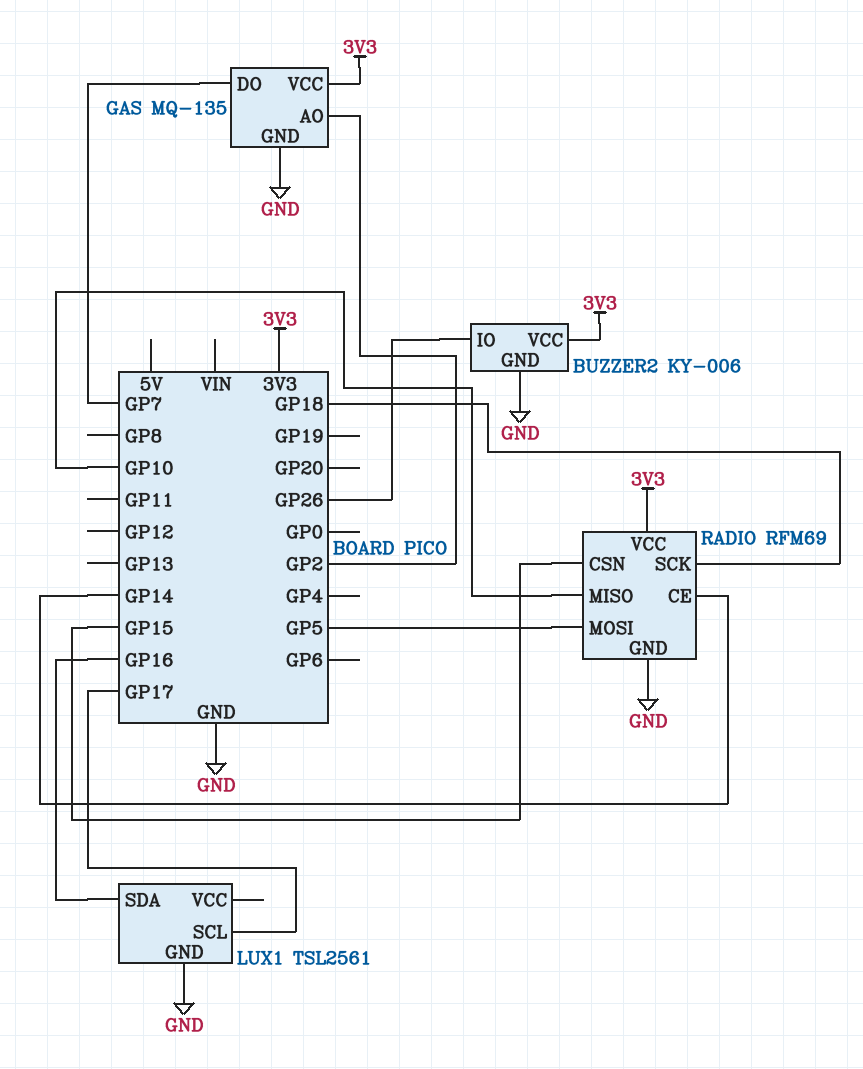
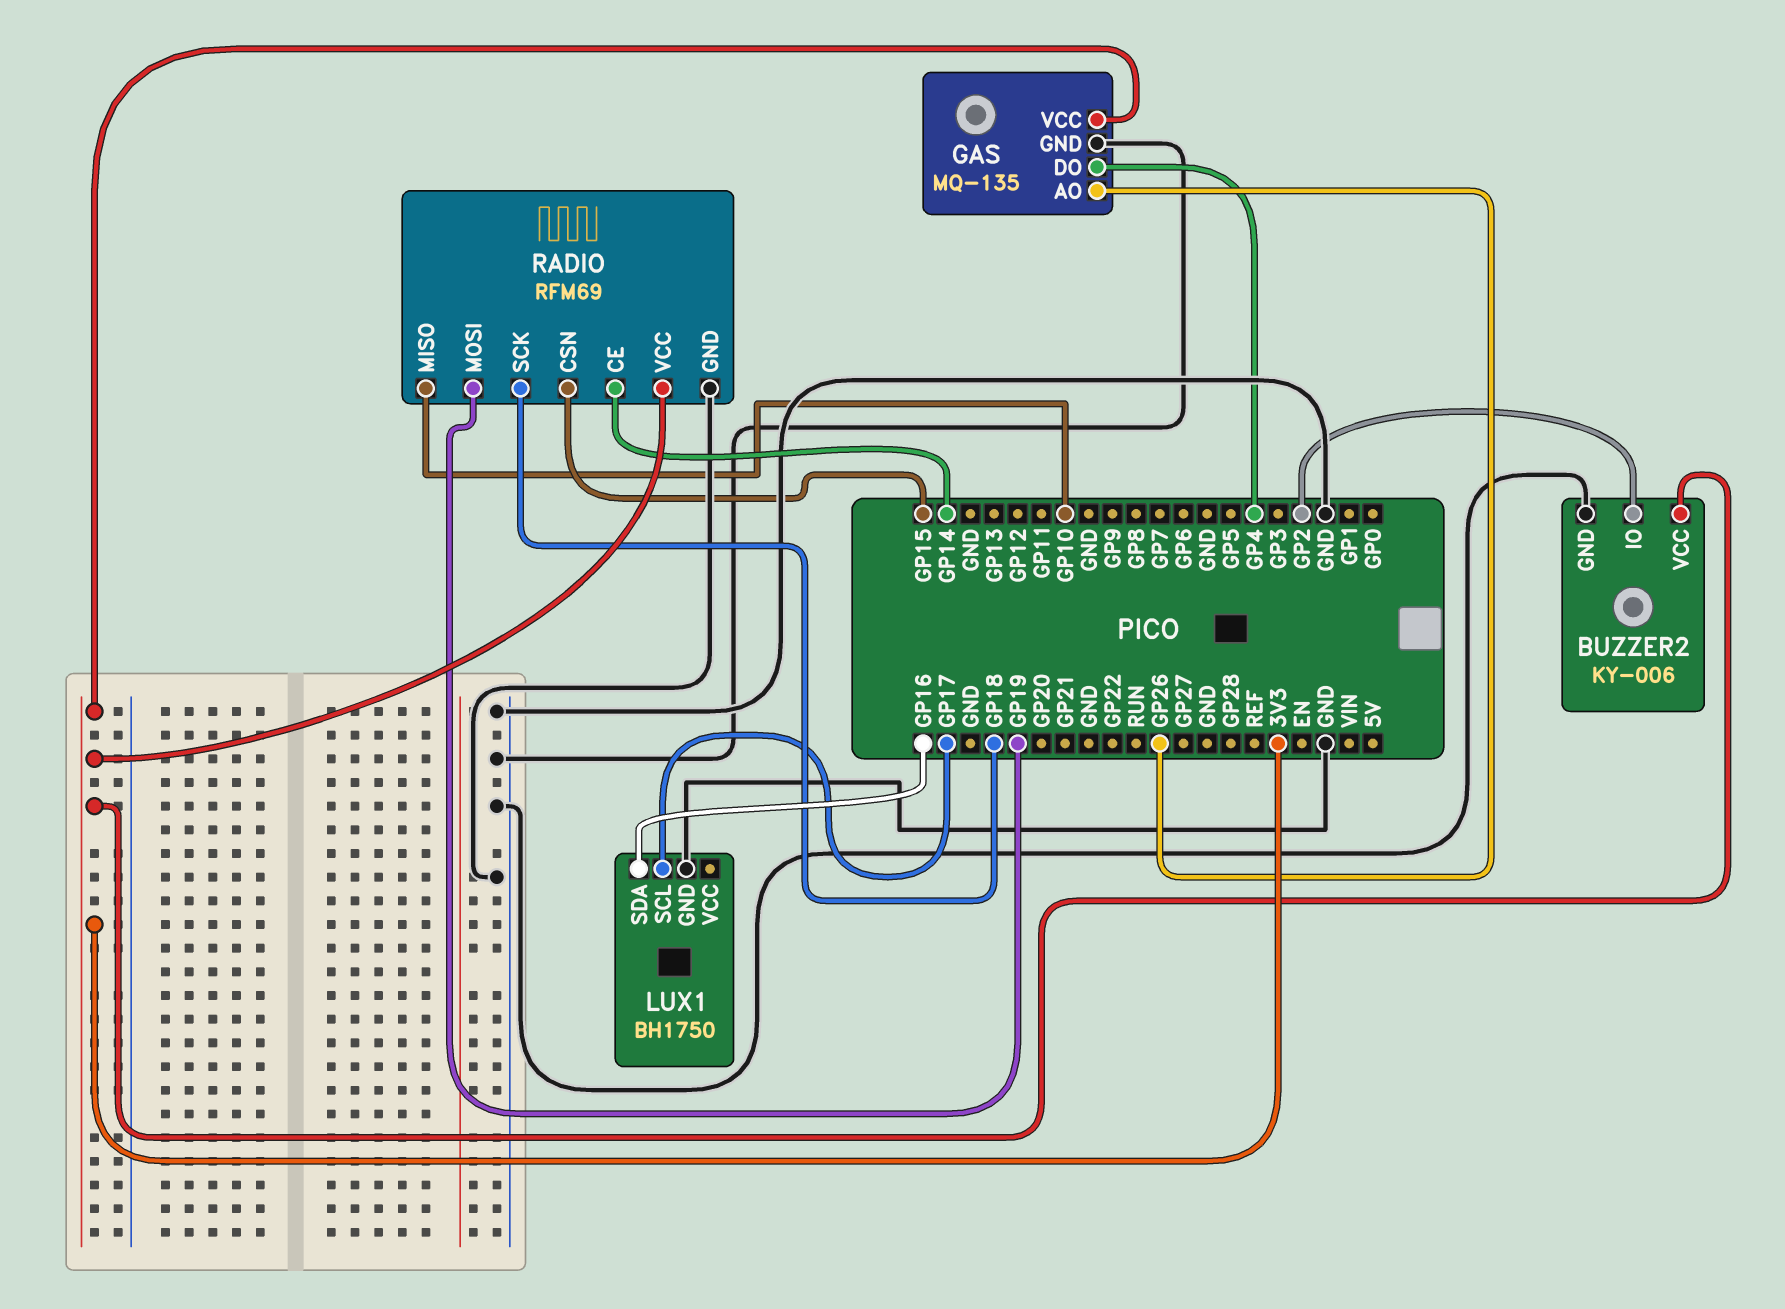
BUZZER2 pin IO: GP26 -> GP2
GAS pin AO: GP2 -> GP26
GAS pin DO: GP7 -> GP4
LUX1: TSL2561 -> BH1750
RADIO pin MOSI: GP5 -> GP19

